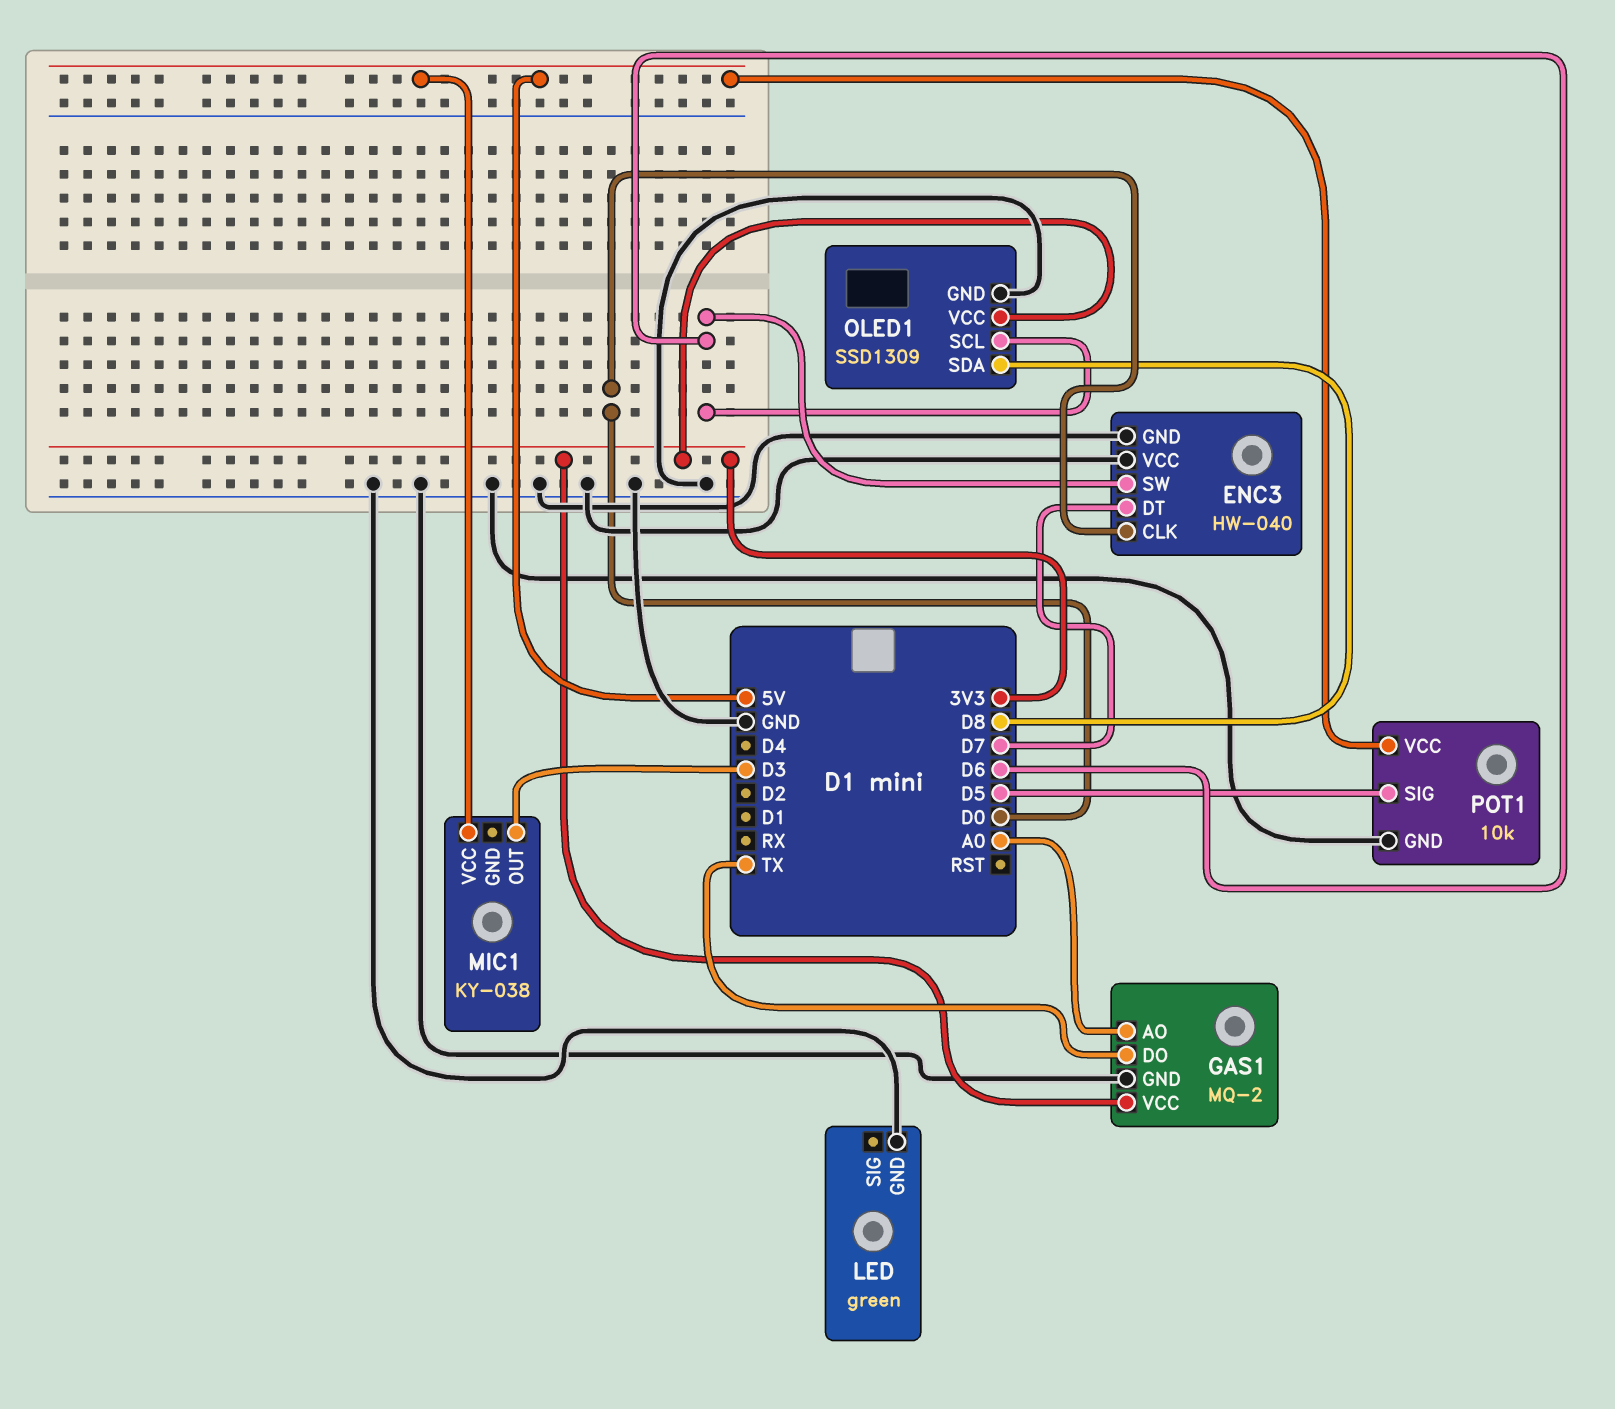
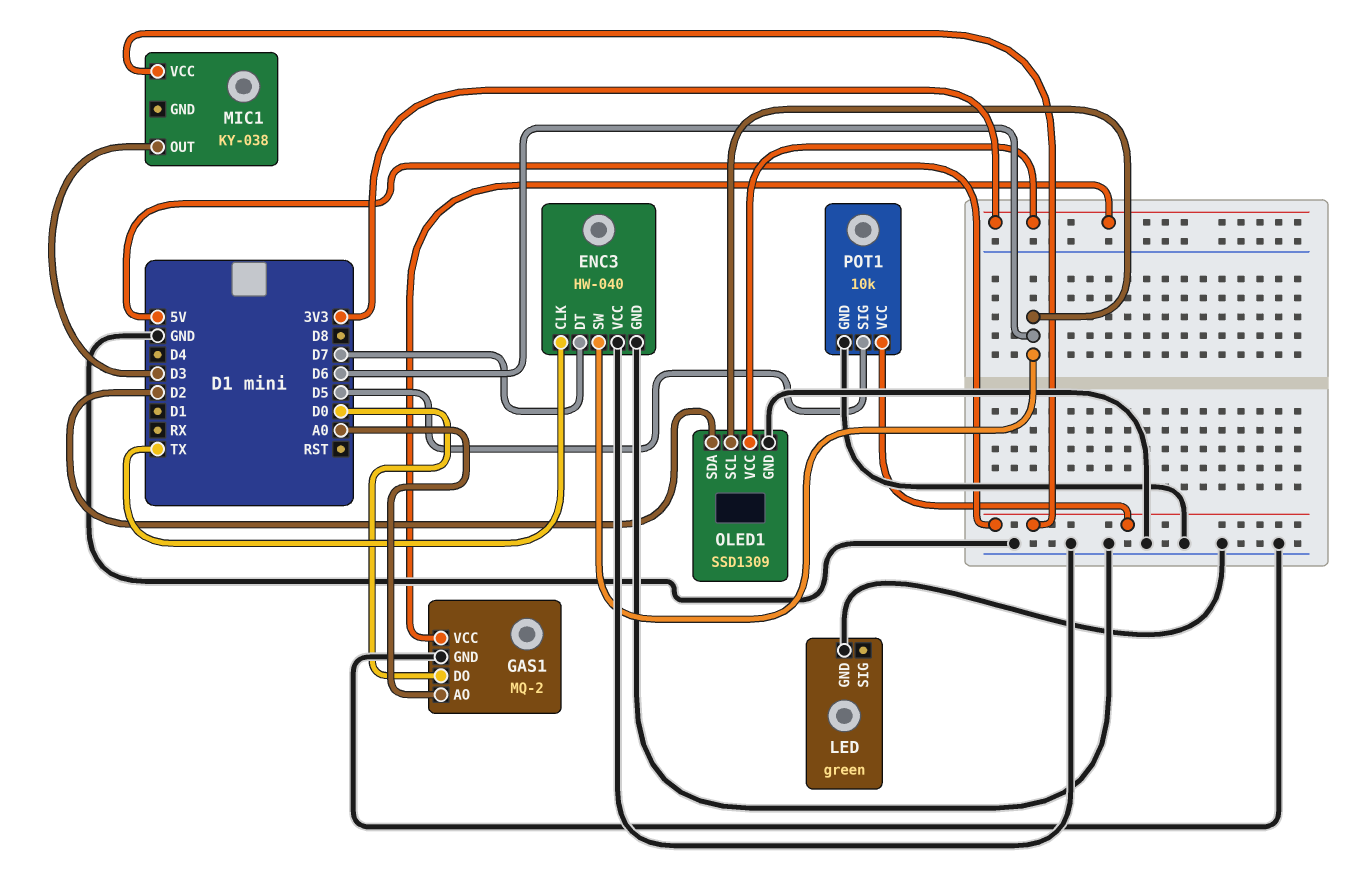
ENC3 pin CLK: D0 -> TX
GAS1 pin DO: TX -> D0
OLED1 pin SDA: D8 -> D2

